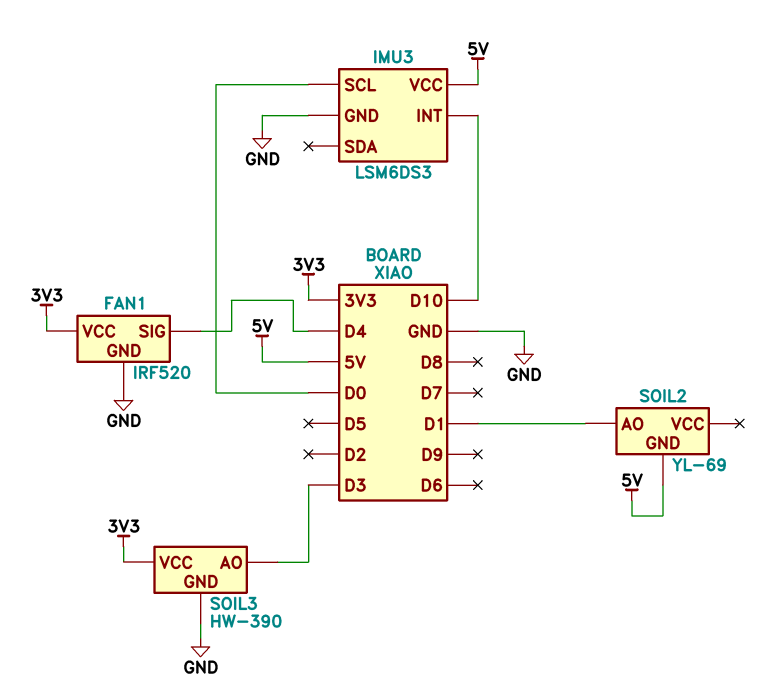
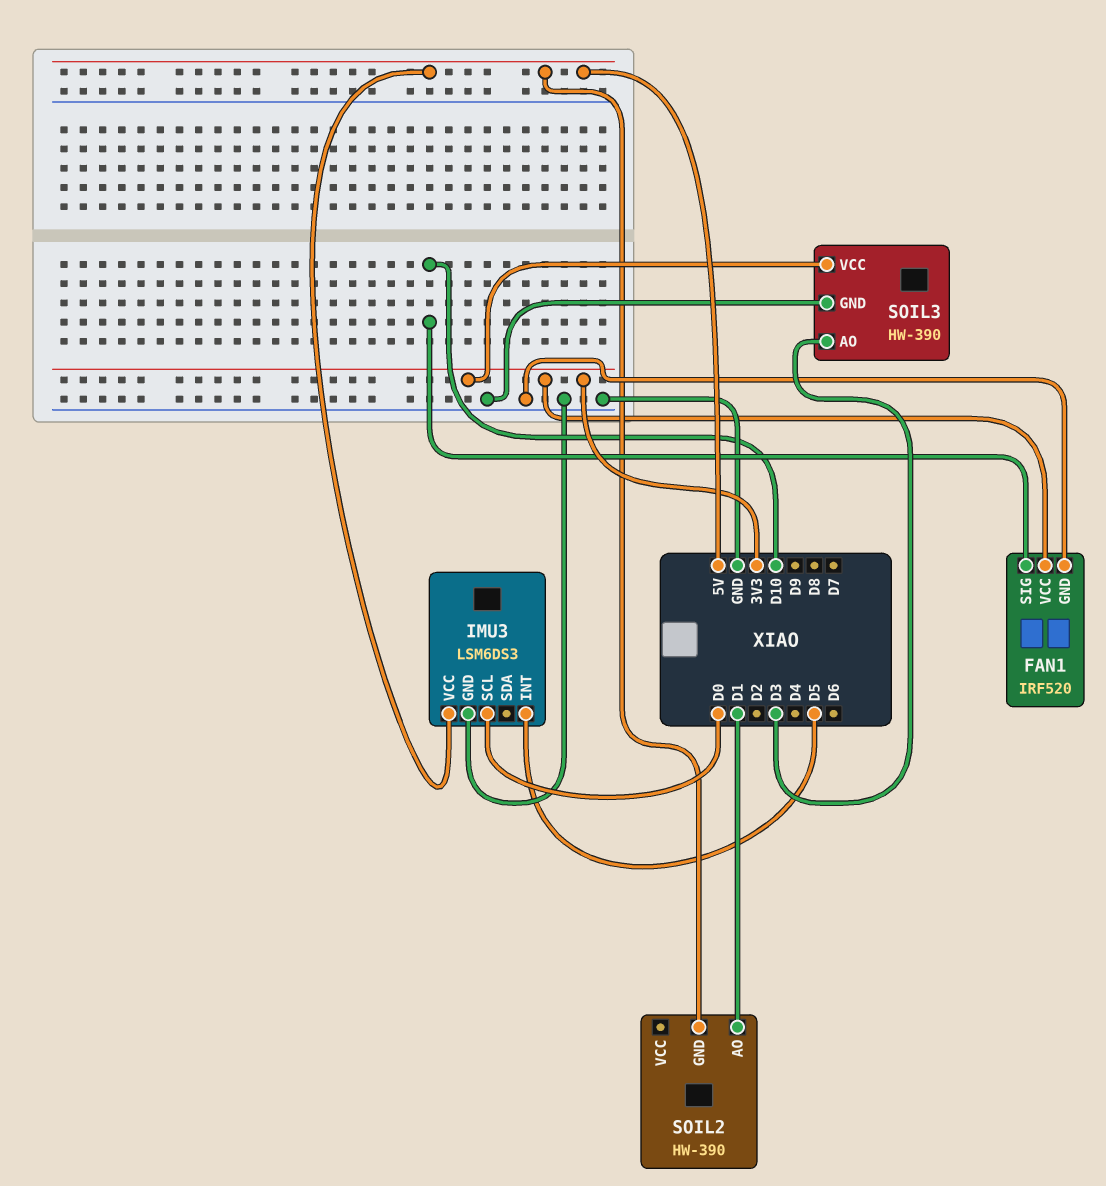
FAN1 pin SIG: D4 -> D10
IMU3 pin INT: D10 -> D5
SOIL2: YL-69 -> HW-390

